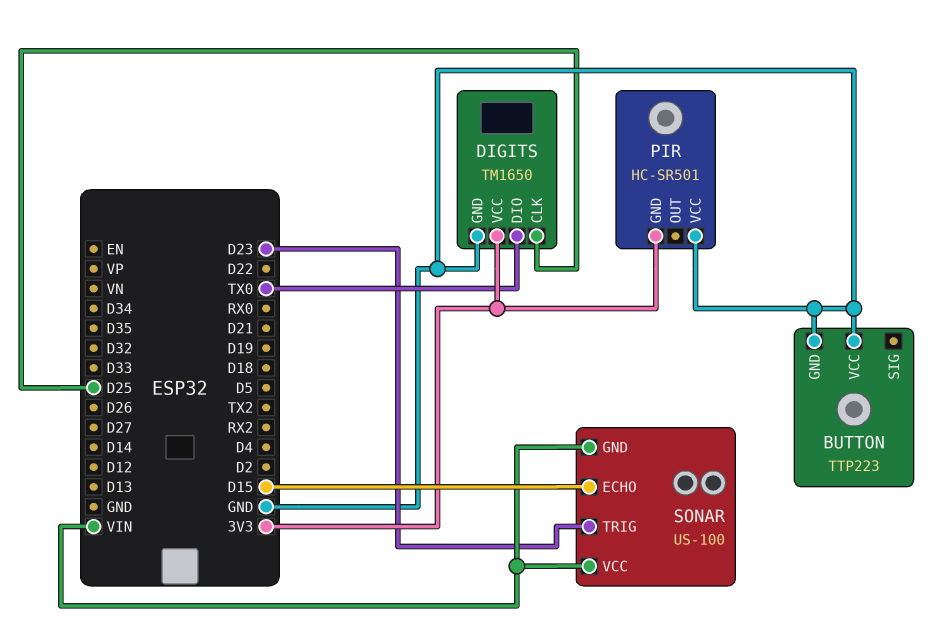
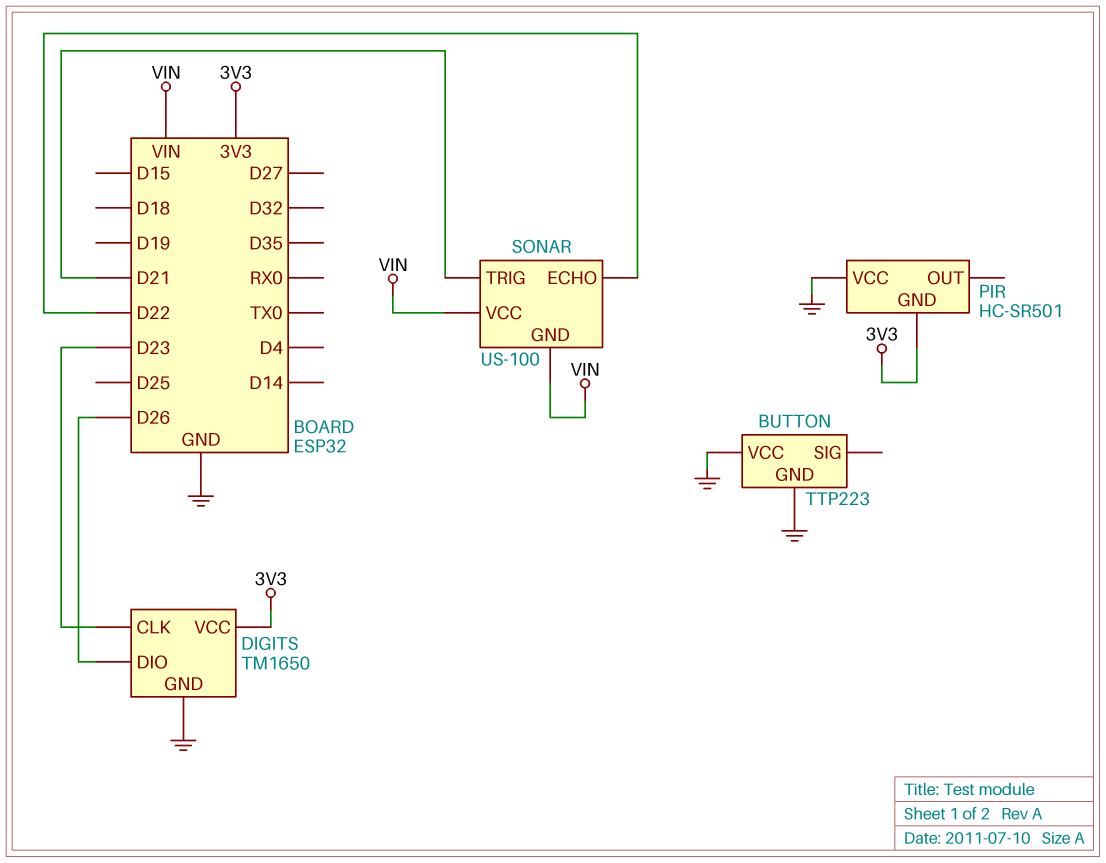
DIGITS pin CLK: D25 -> D23
DIGITS pin DIO: TX0 -> D26
SONAR pin ECHO: D15 -> D22
SONAR pin TRIG: D23 -> D21

